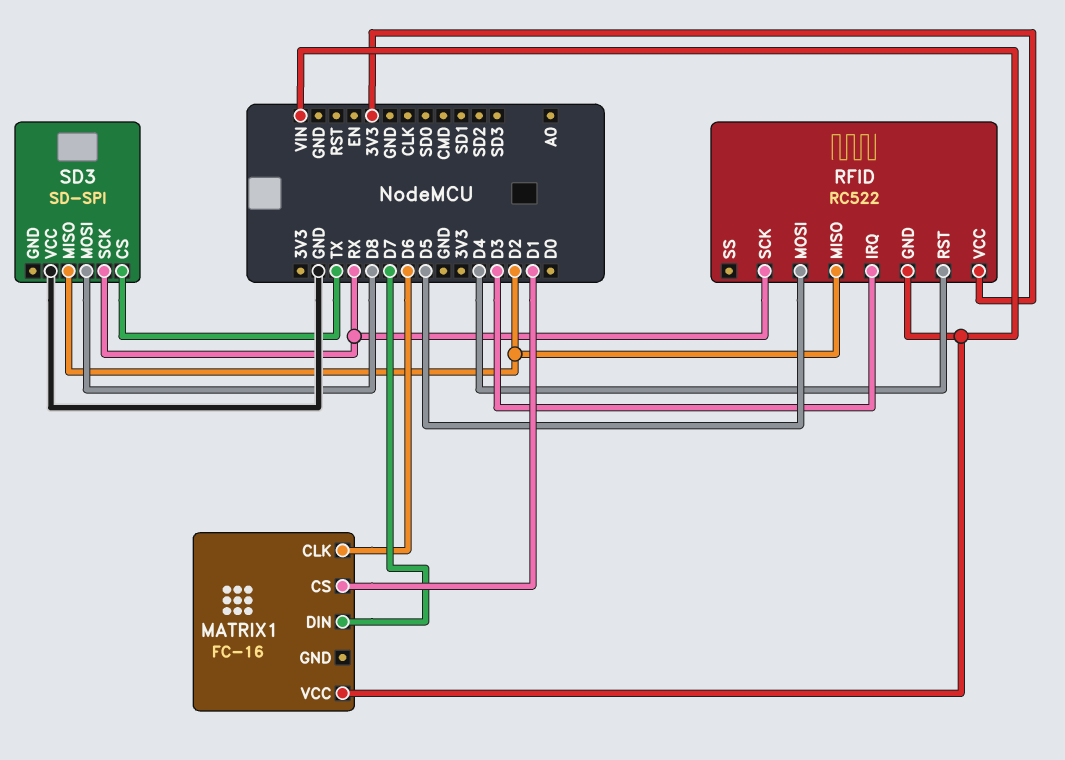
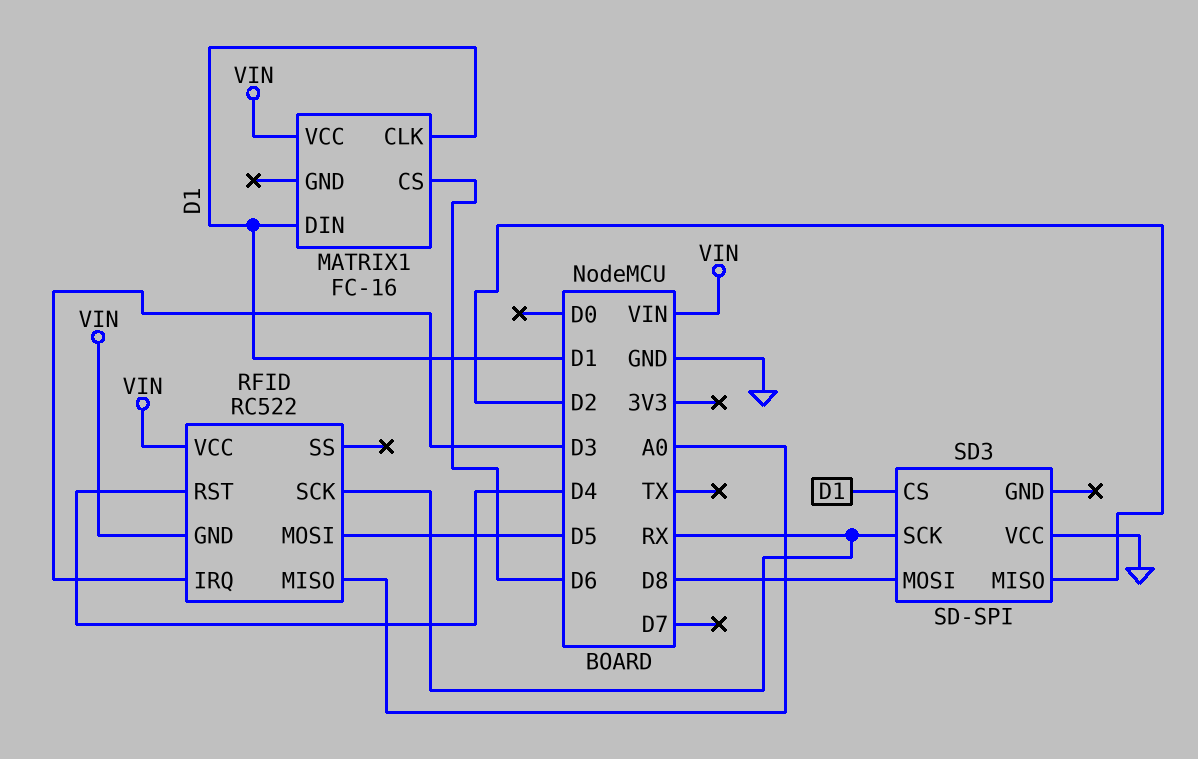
MATRIX1 pin CLK: D6 -> D1
MATRIX1 pin CS: D1 -> D6
MATRIX1 pin DIN: D7 -> D1
RFID pin MISO: D2 -> A0
RFID pin VCC: 3V3 -> VIN
SD3 pin CS: TX -> D1

